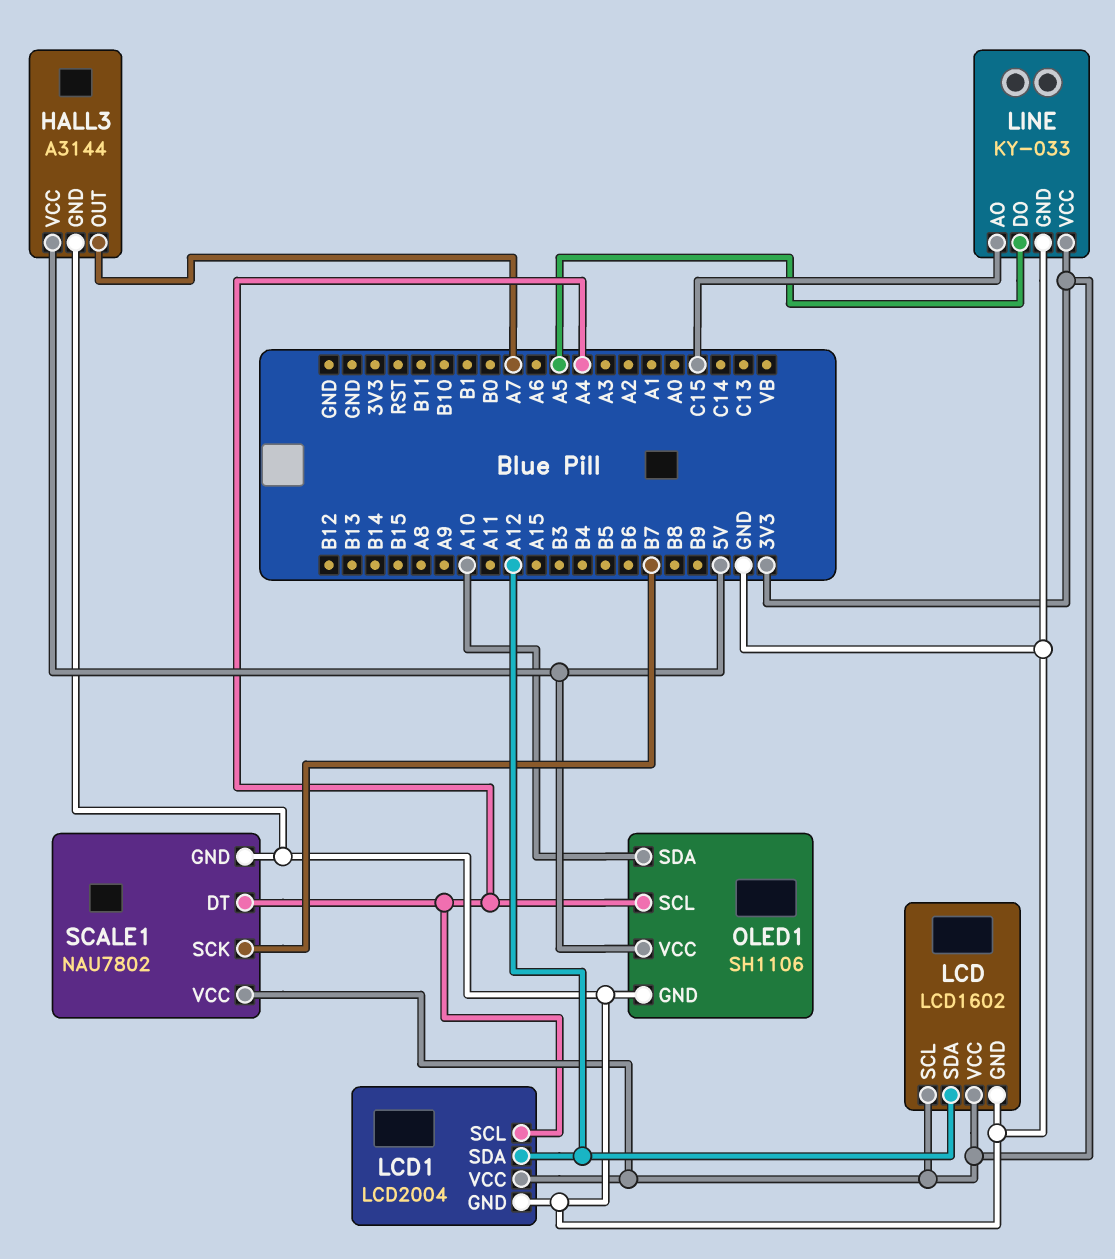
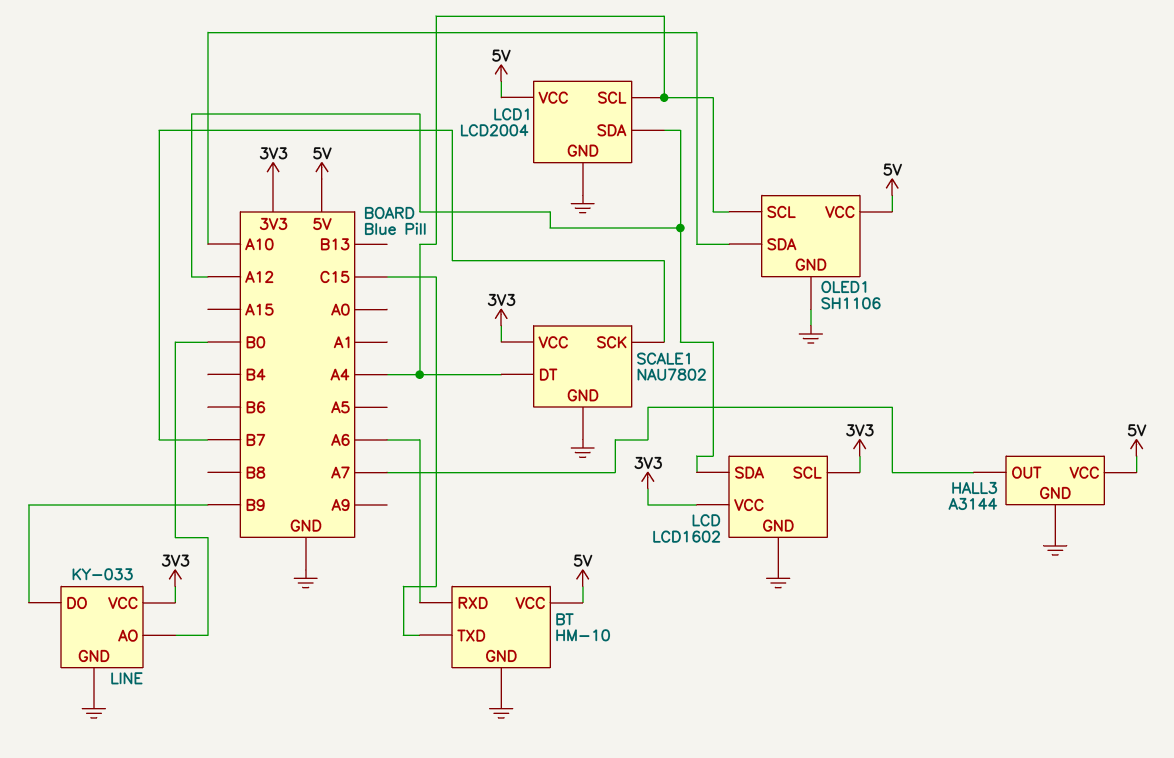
BT: none -> HM-10
BT pin GND: none -> GND
BT pin RXD: none -> A6
BT pin TXD: none -> C15
BT pin VCC: none -> 5V
LCD1 pin VCC: 3V3 -> 5V
LINE pin AO: C15 -> B0
LINE pin DO: A5 -> B9

